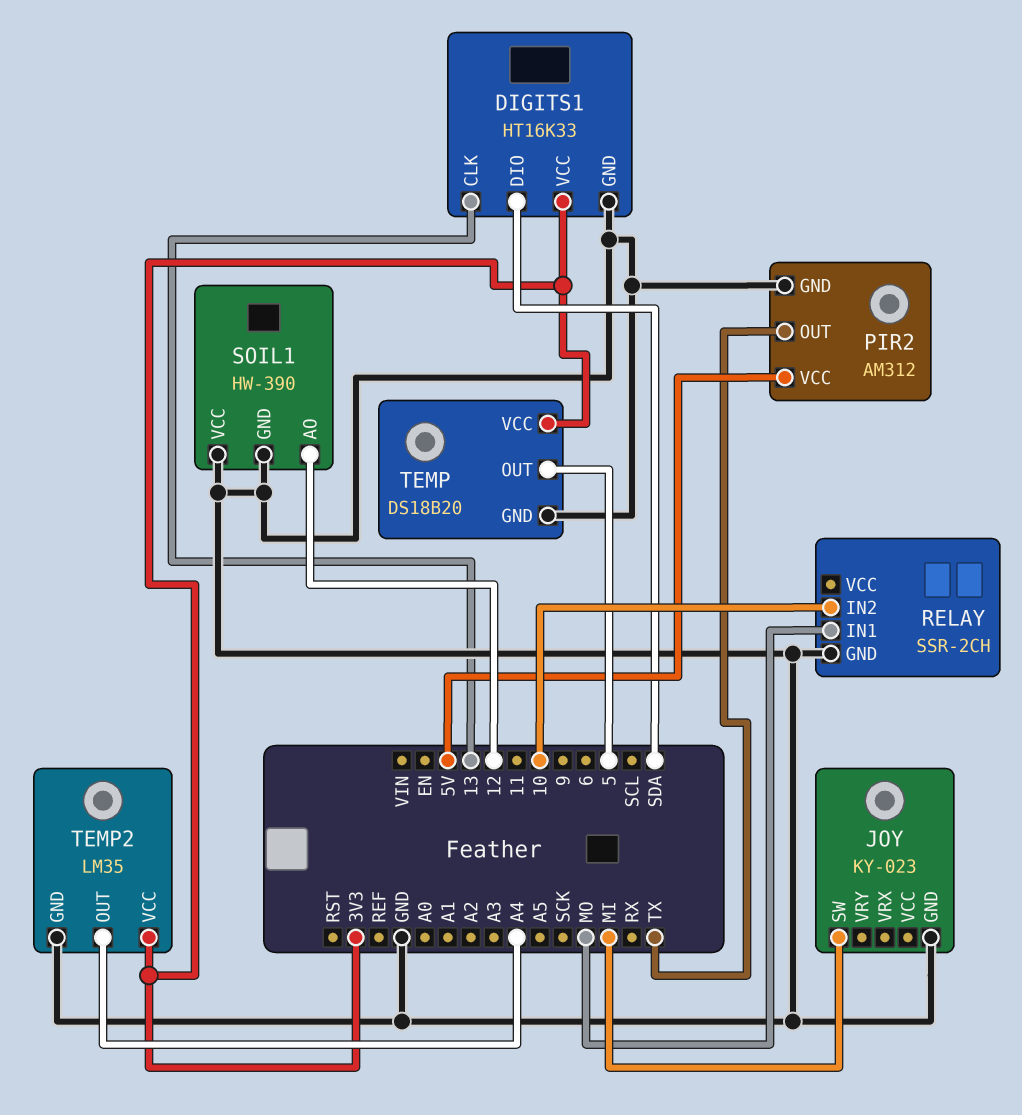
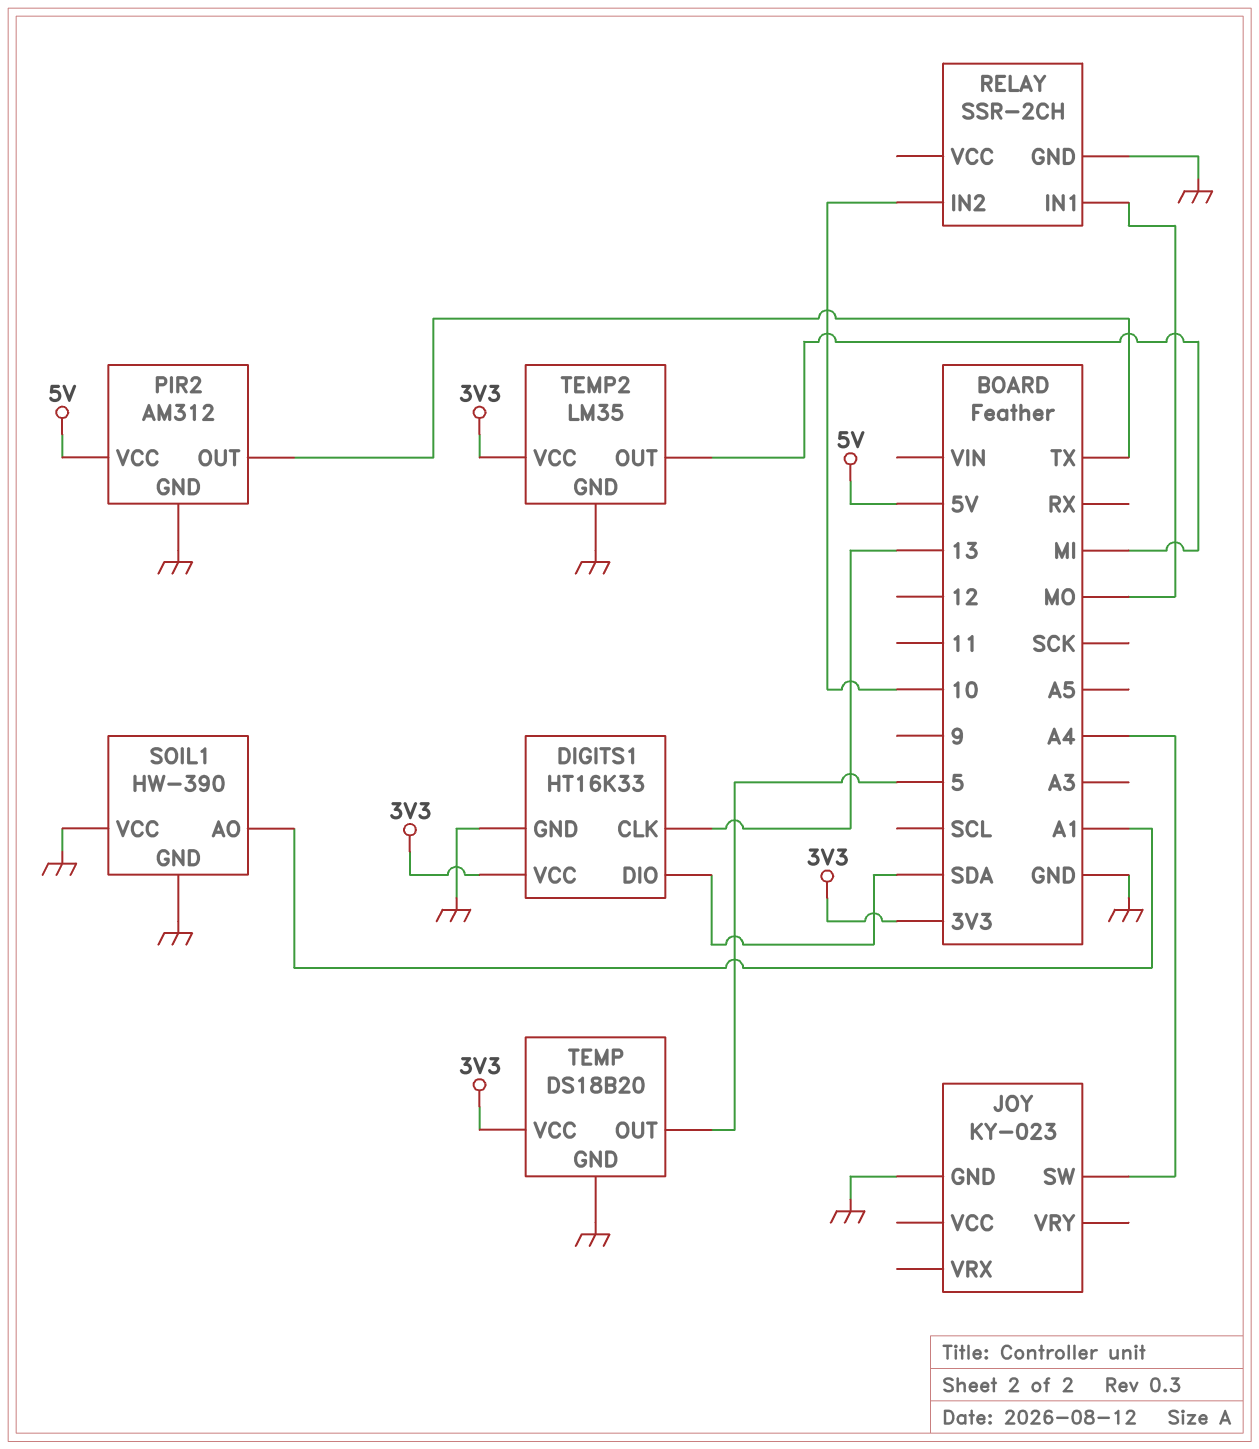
JOY pin SW: MI -> A4
SOIL1 pin AO: 12 -> A1
TEMP2 pin OUT: A4 -> MI

